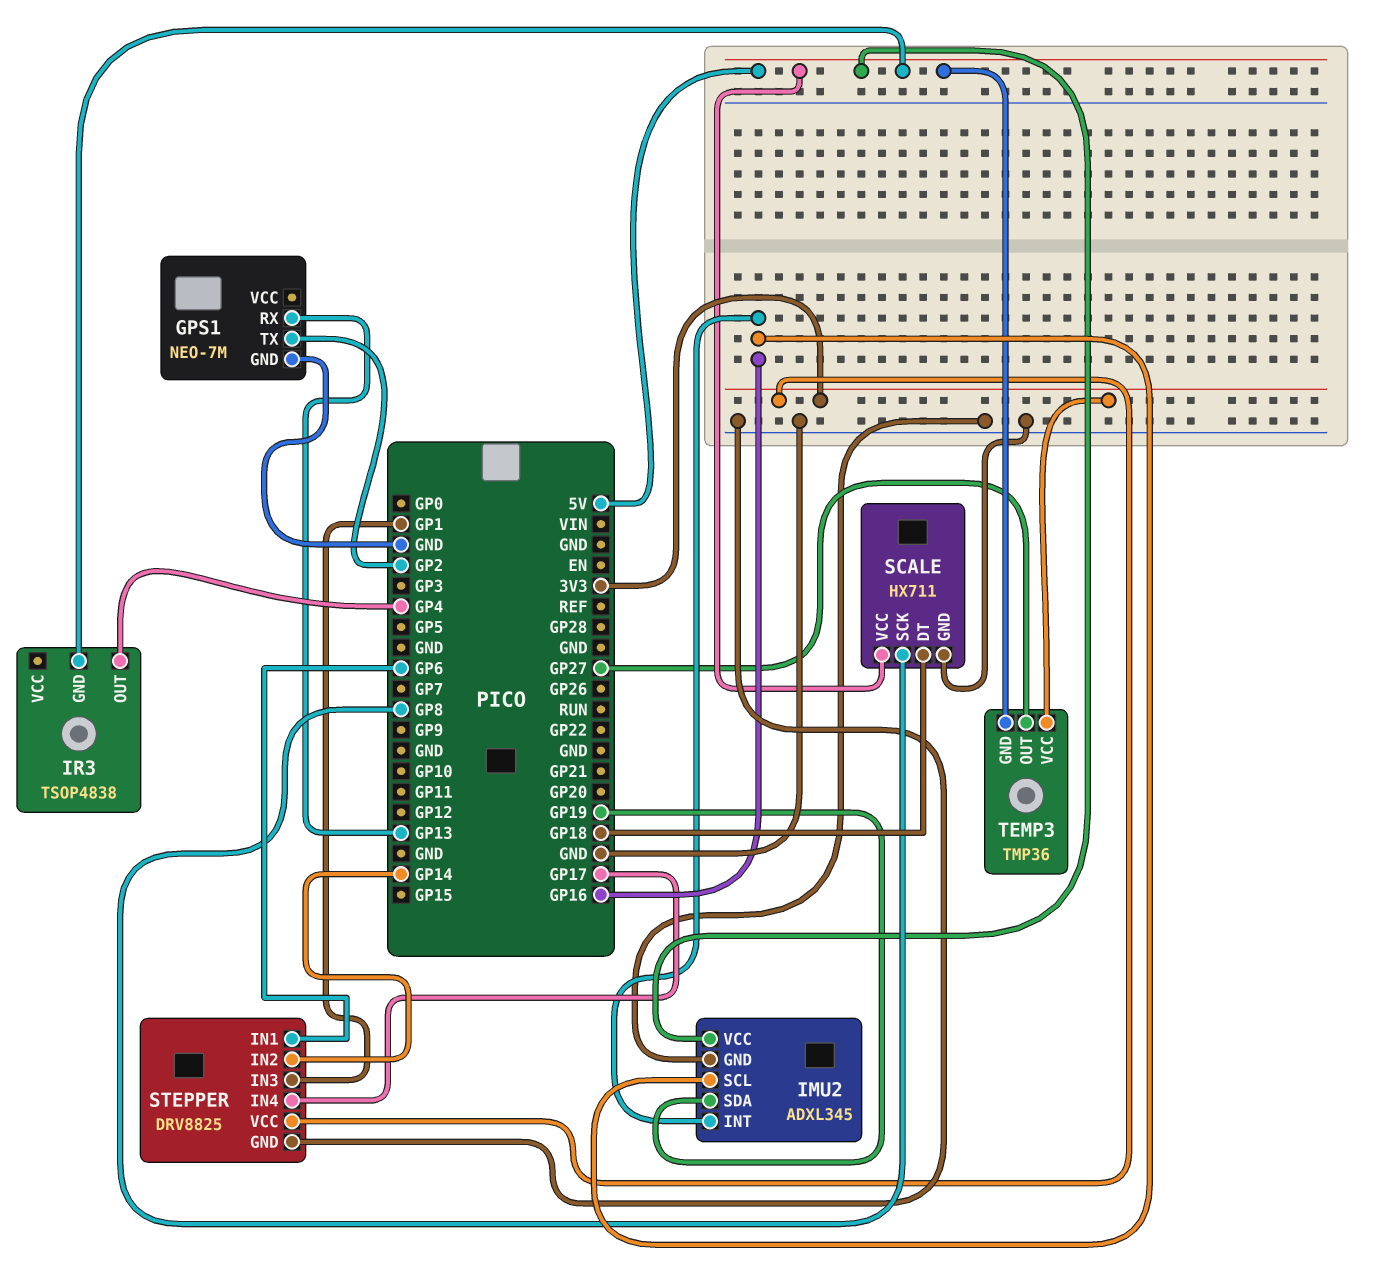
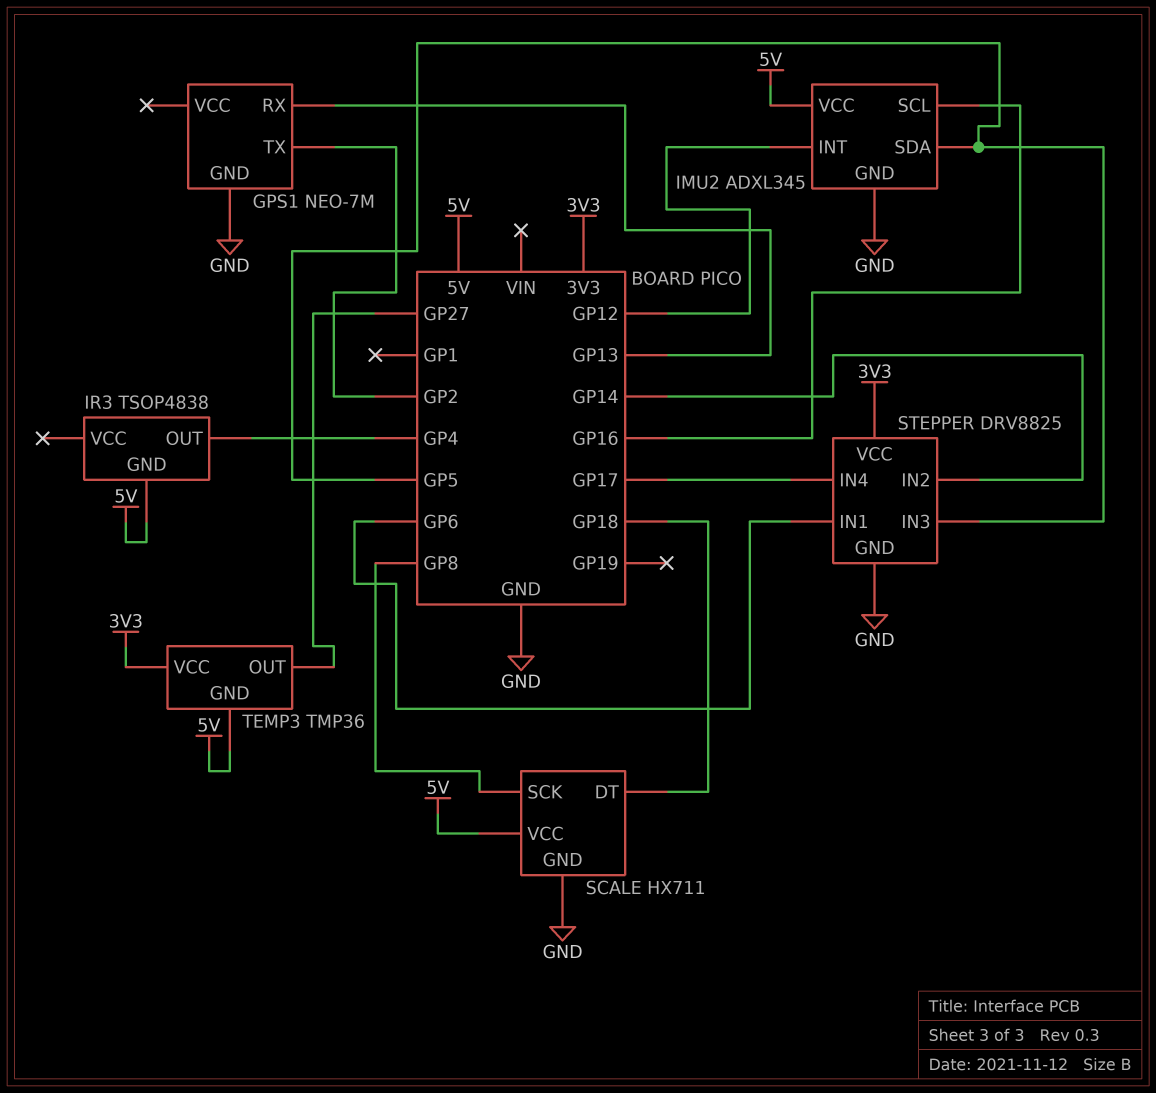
IMU2 pin INT: GP16 -> GP12
IMU2 pin SDA: GP19 -> GP5
STEPPER pin IN3: GP1 -> GP5

